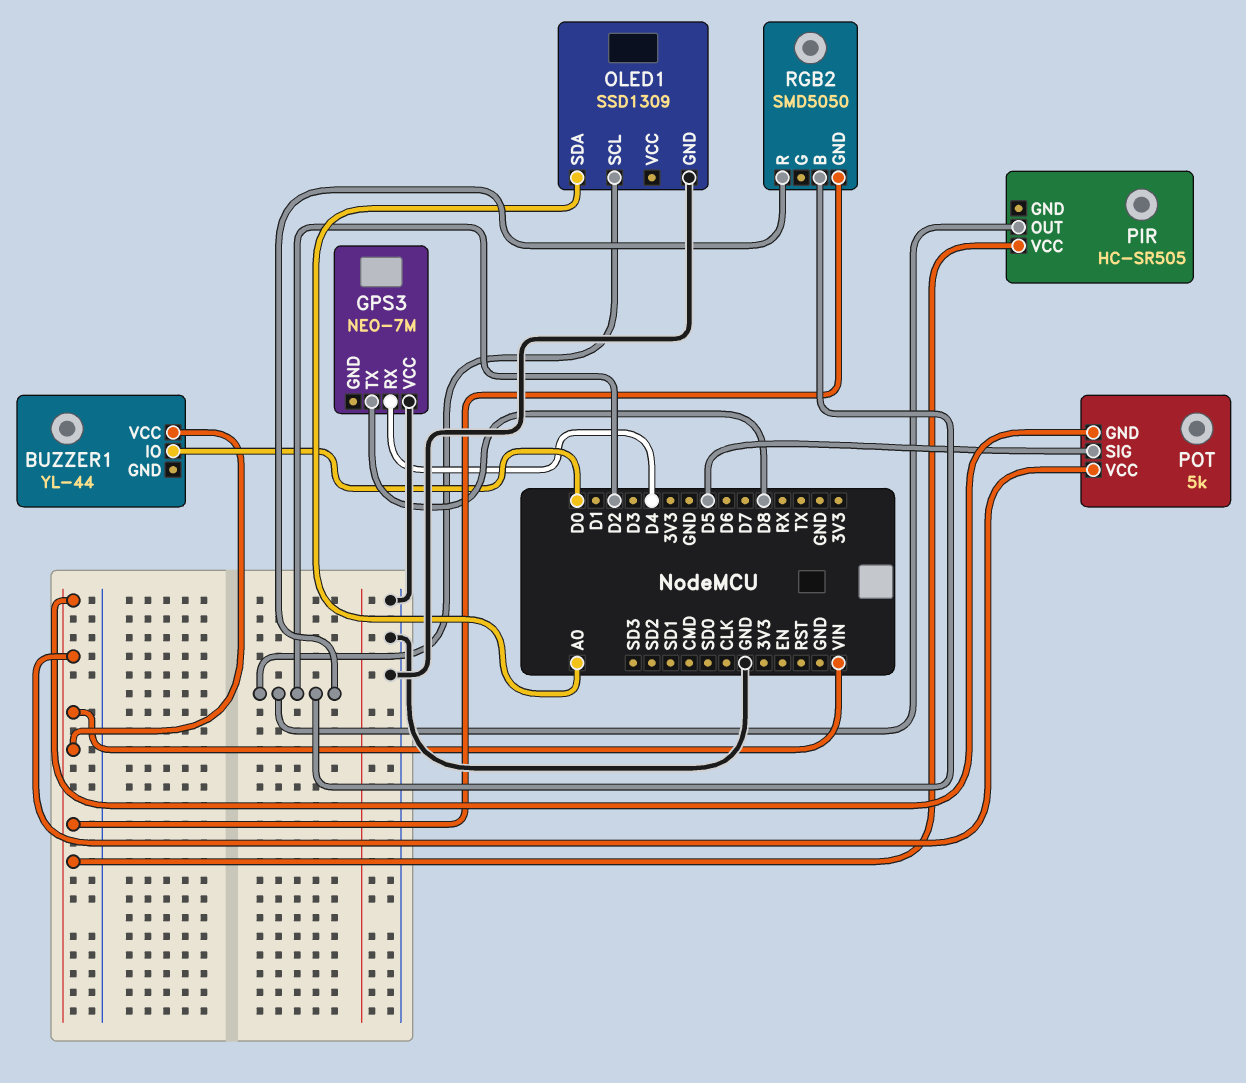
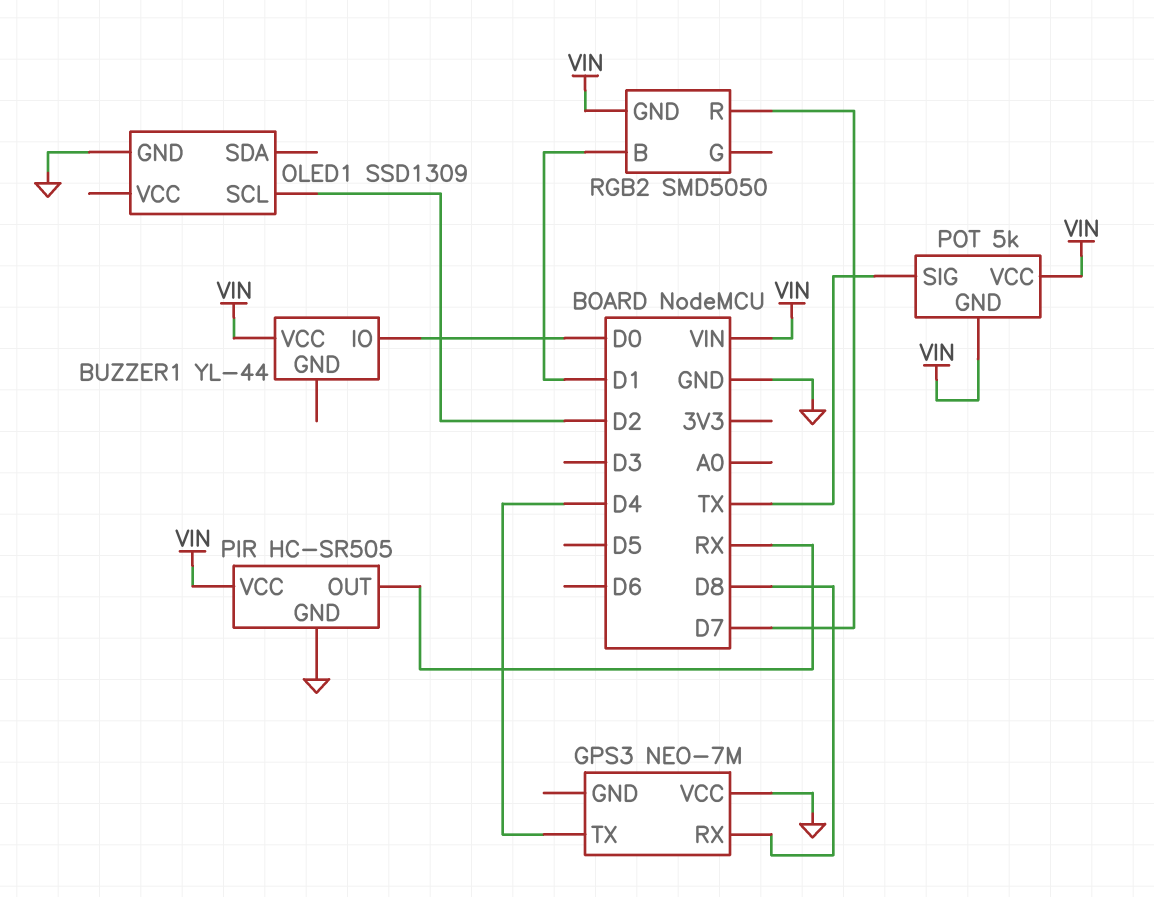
GPS3 pin RX: D4 -> D8
GPS3 pin TX: D8 -> D4
OLED1 pin SDA: A0 -> none
PIR pin GND: none -> GND
PIR pin OUT: D2 -> RX
POT pin SIG: D5 -> TX
RGB2 pin B: D2 -> D1
RGB2 pin R: D2 -> D7

